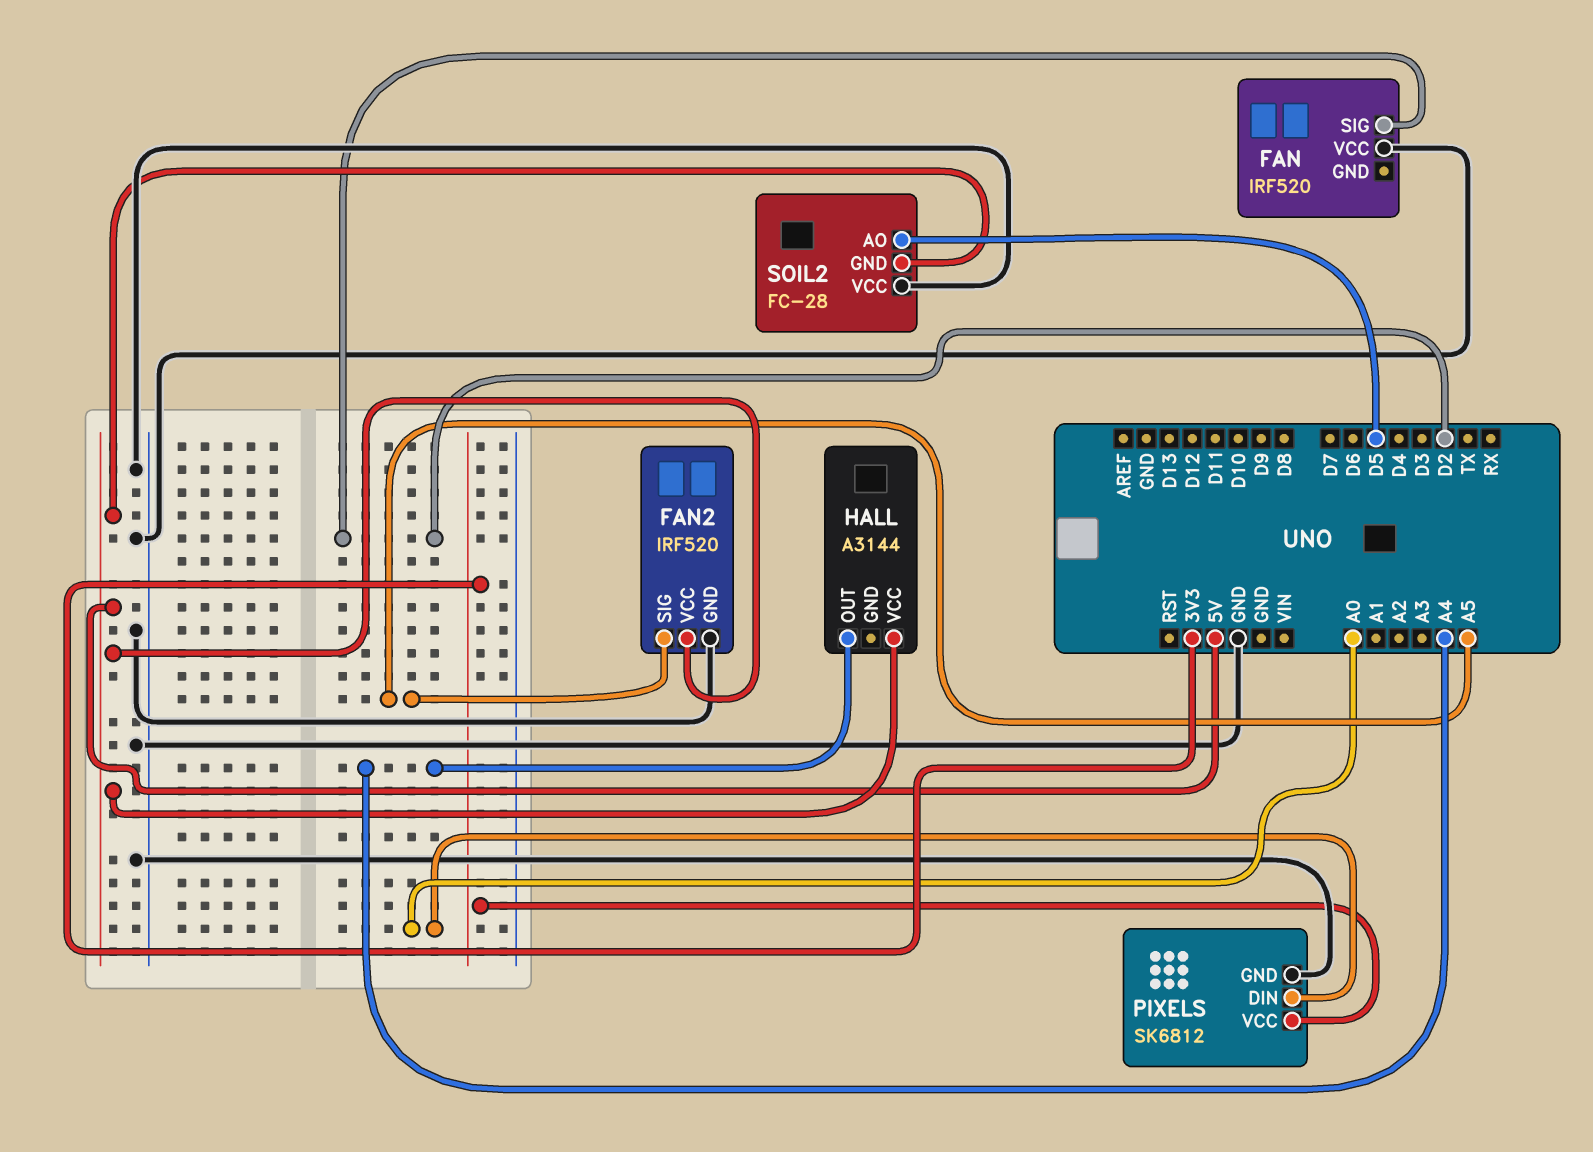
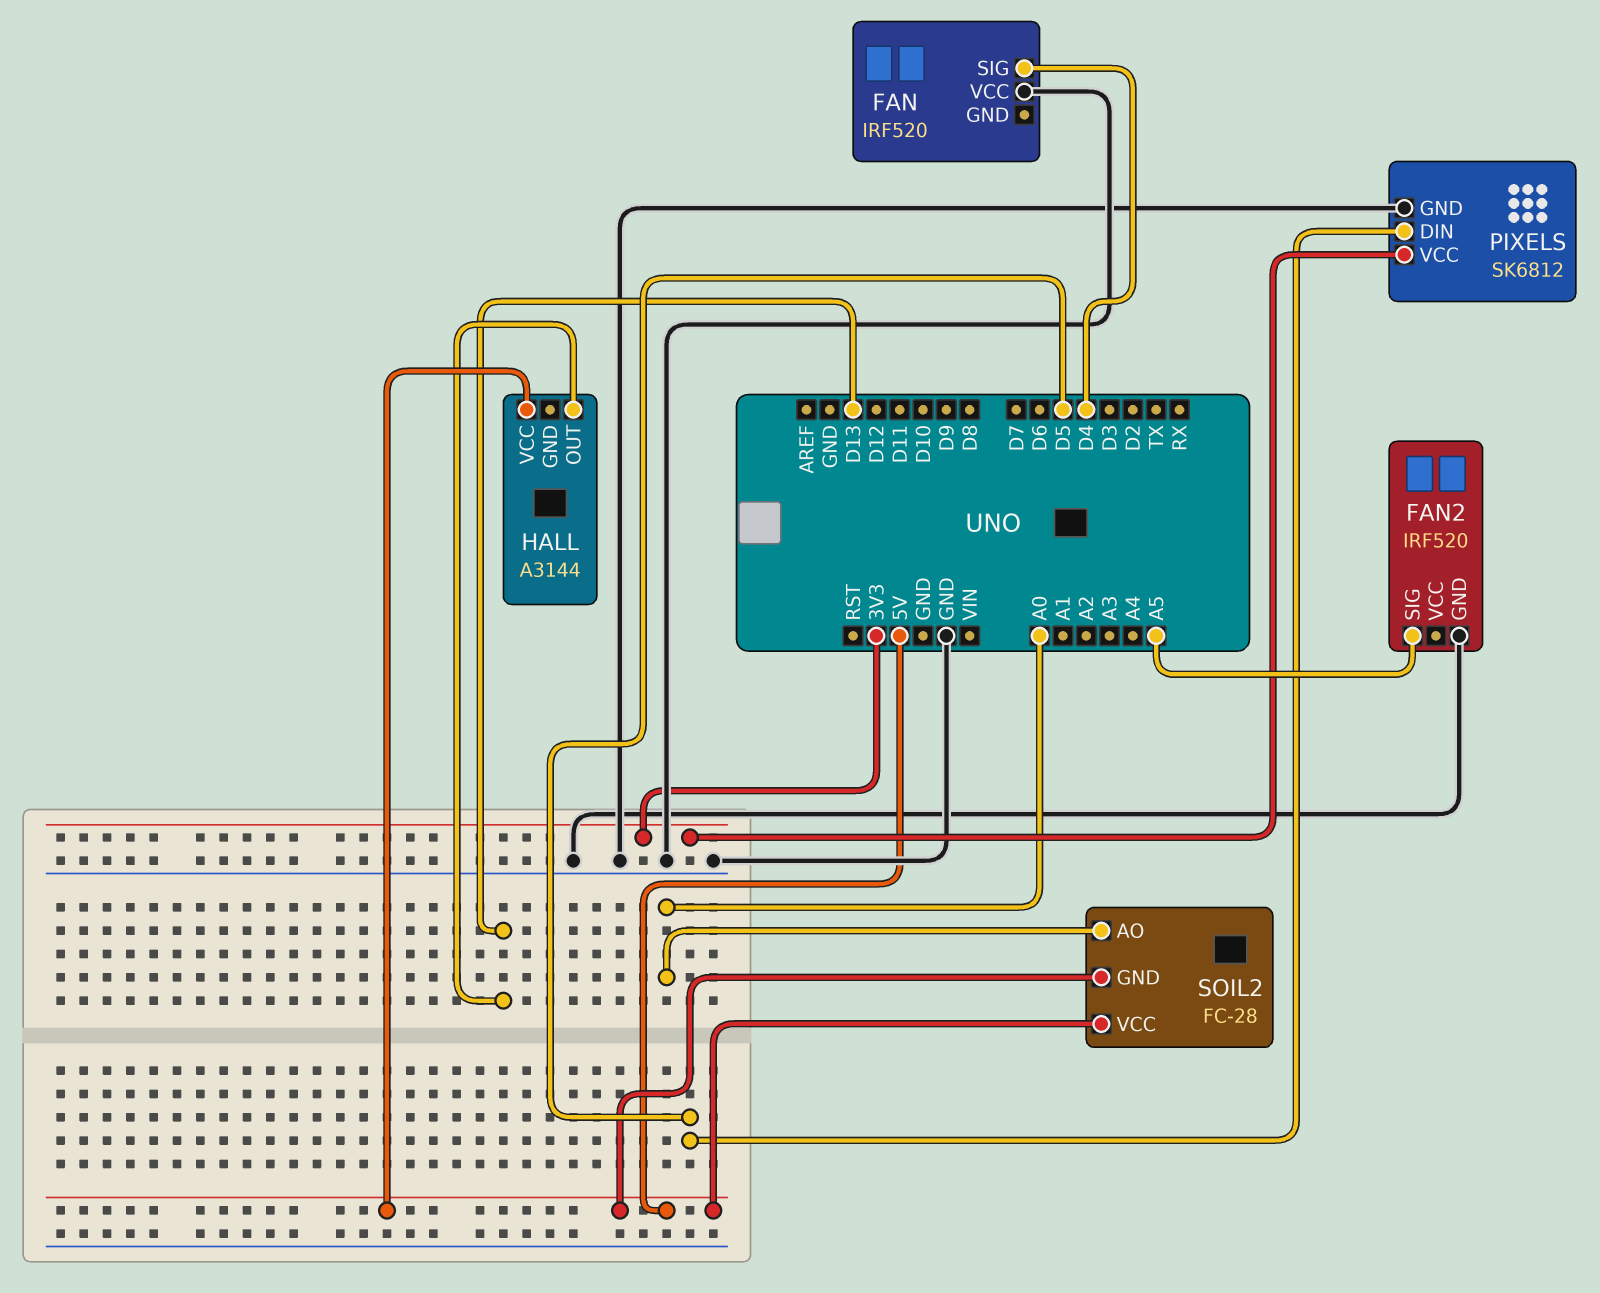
FAN pin SIG: D2 -> D4
FAN2 pin VCC: 5V -> none
HALL pin OUT: A4 -> D13
PIXELS pin DIN: A0 -> D5
SOIL2 pin AO: D5 -> A0
SOIL2 pin VCC: GND -> 5V

